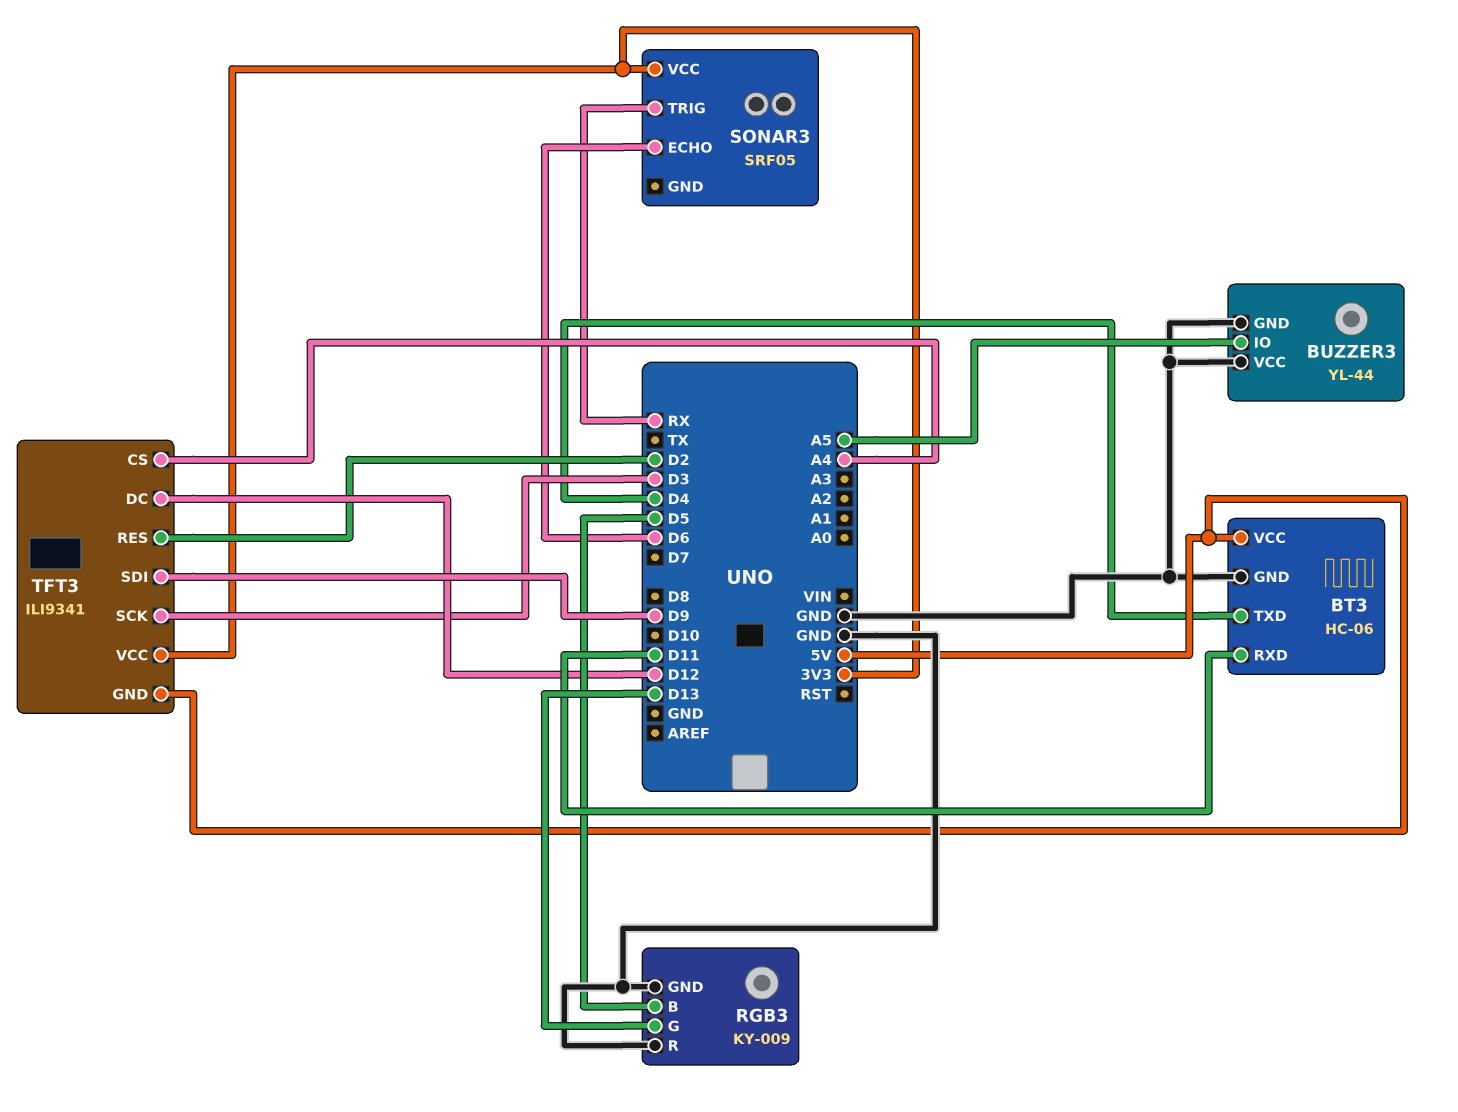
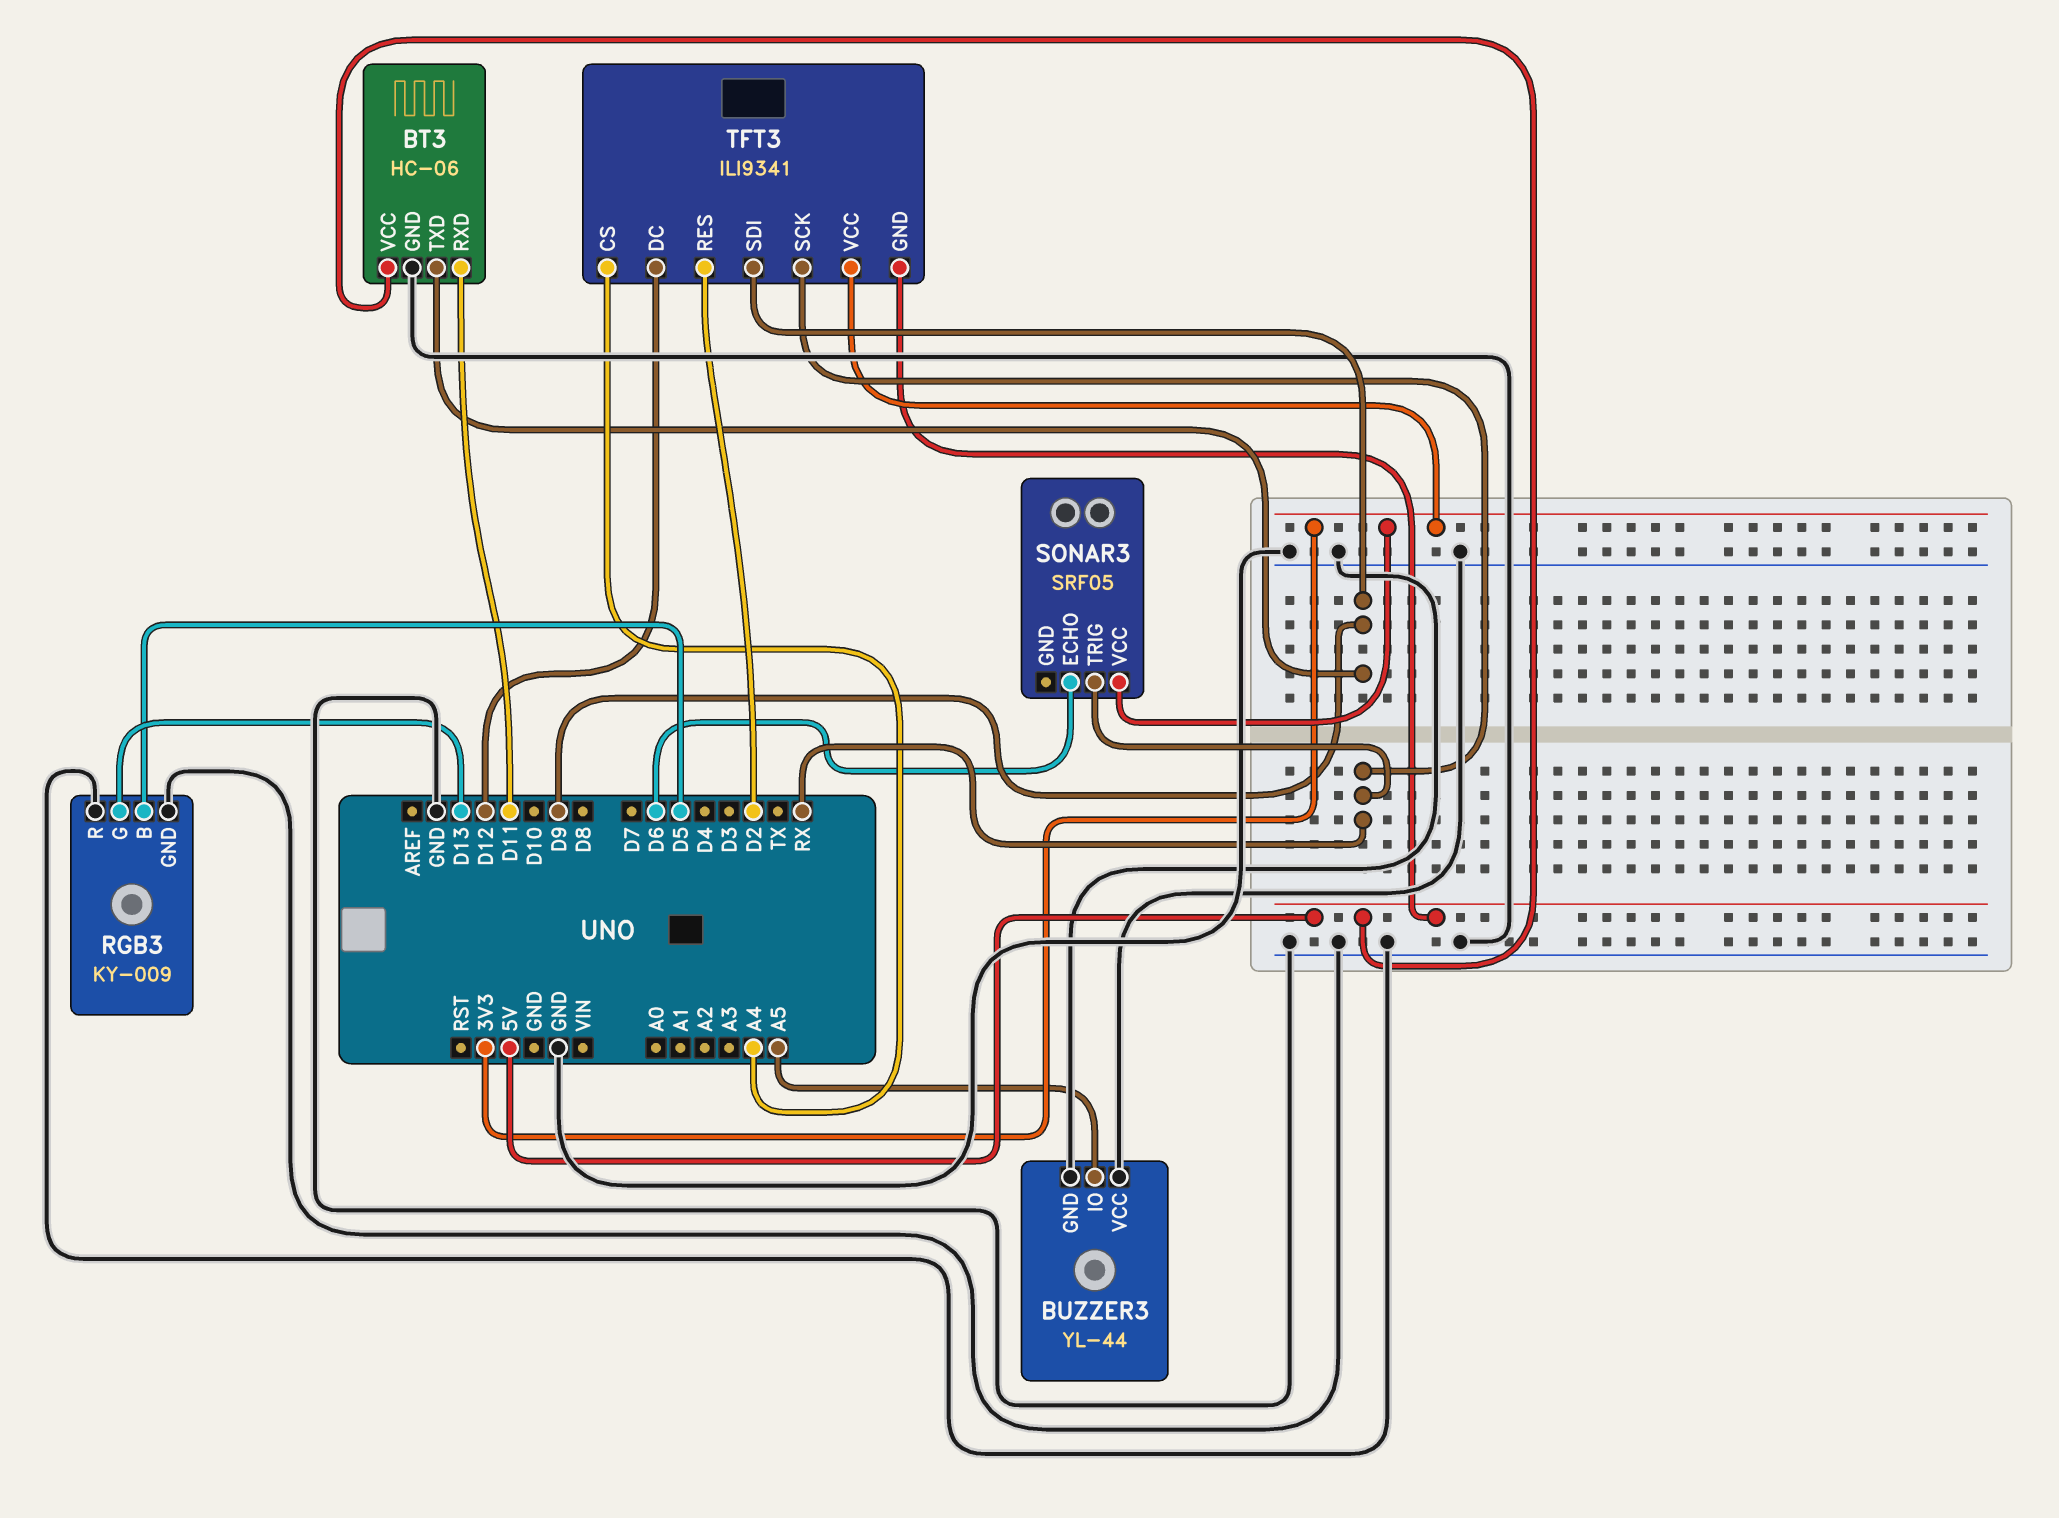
BT3 pin TXD: D4 -> D9
TFT3 pin SCK: D3 -> RX

